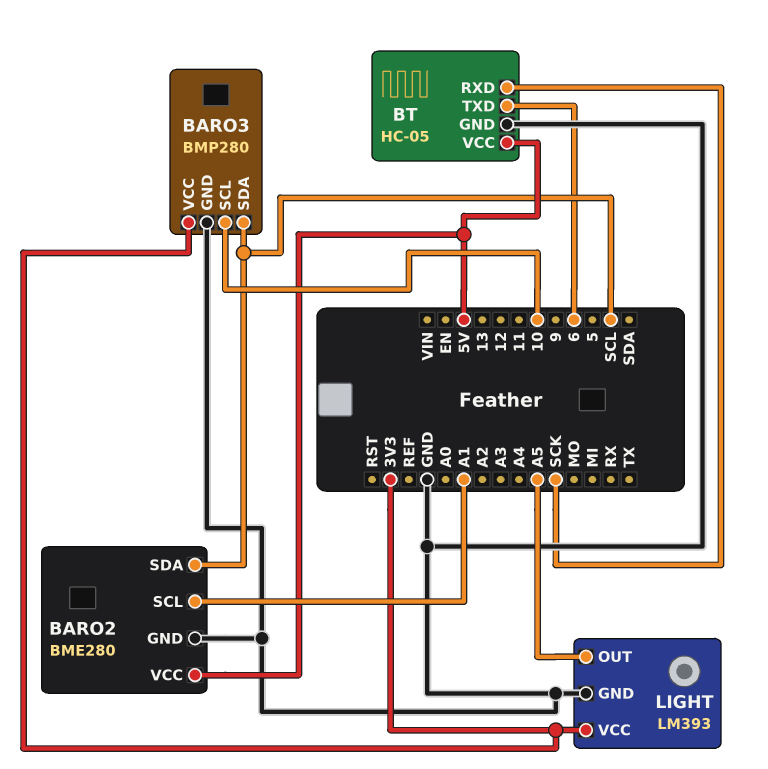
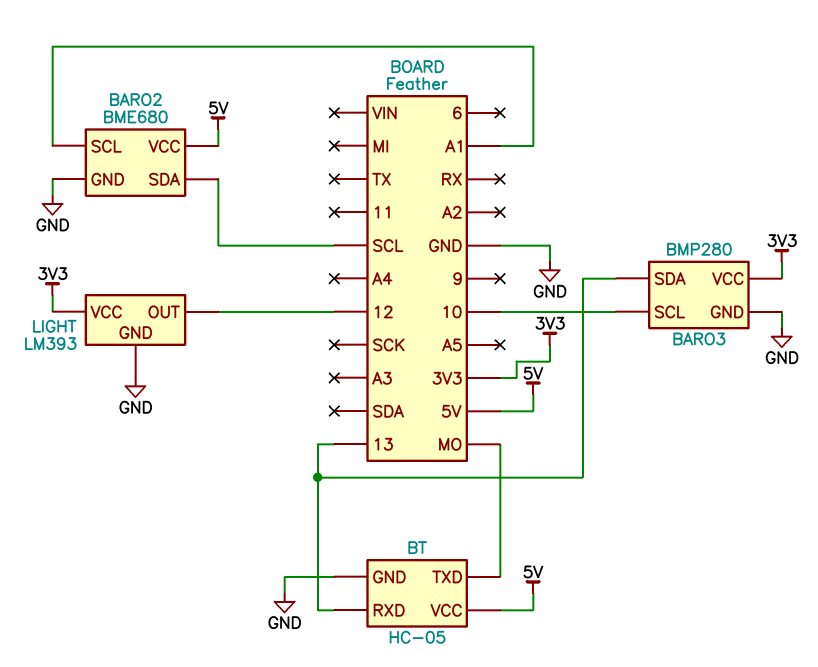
BARO2: BME280 -> BME680
BARO3 pin SDA: SCL -> 13
BT pin RXD: SCK -> 13
BT pin TXD: 6 -> MO
LIGHT pin OUT: A5 -> 12

